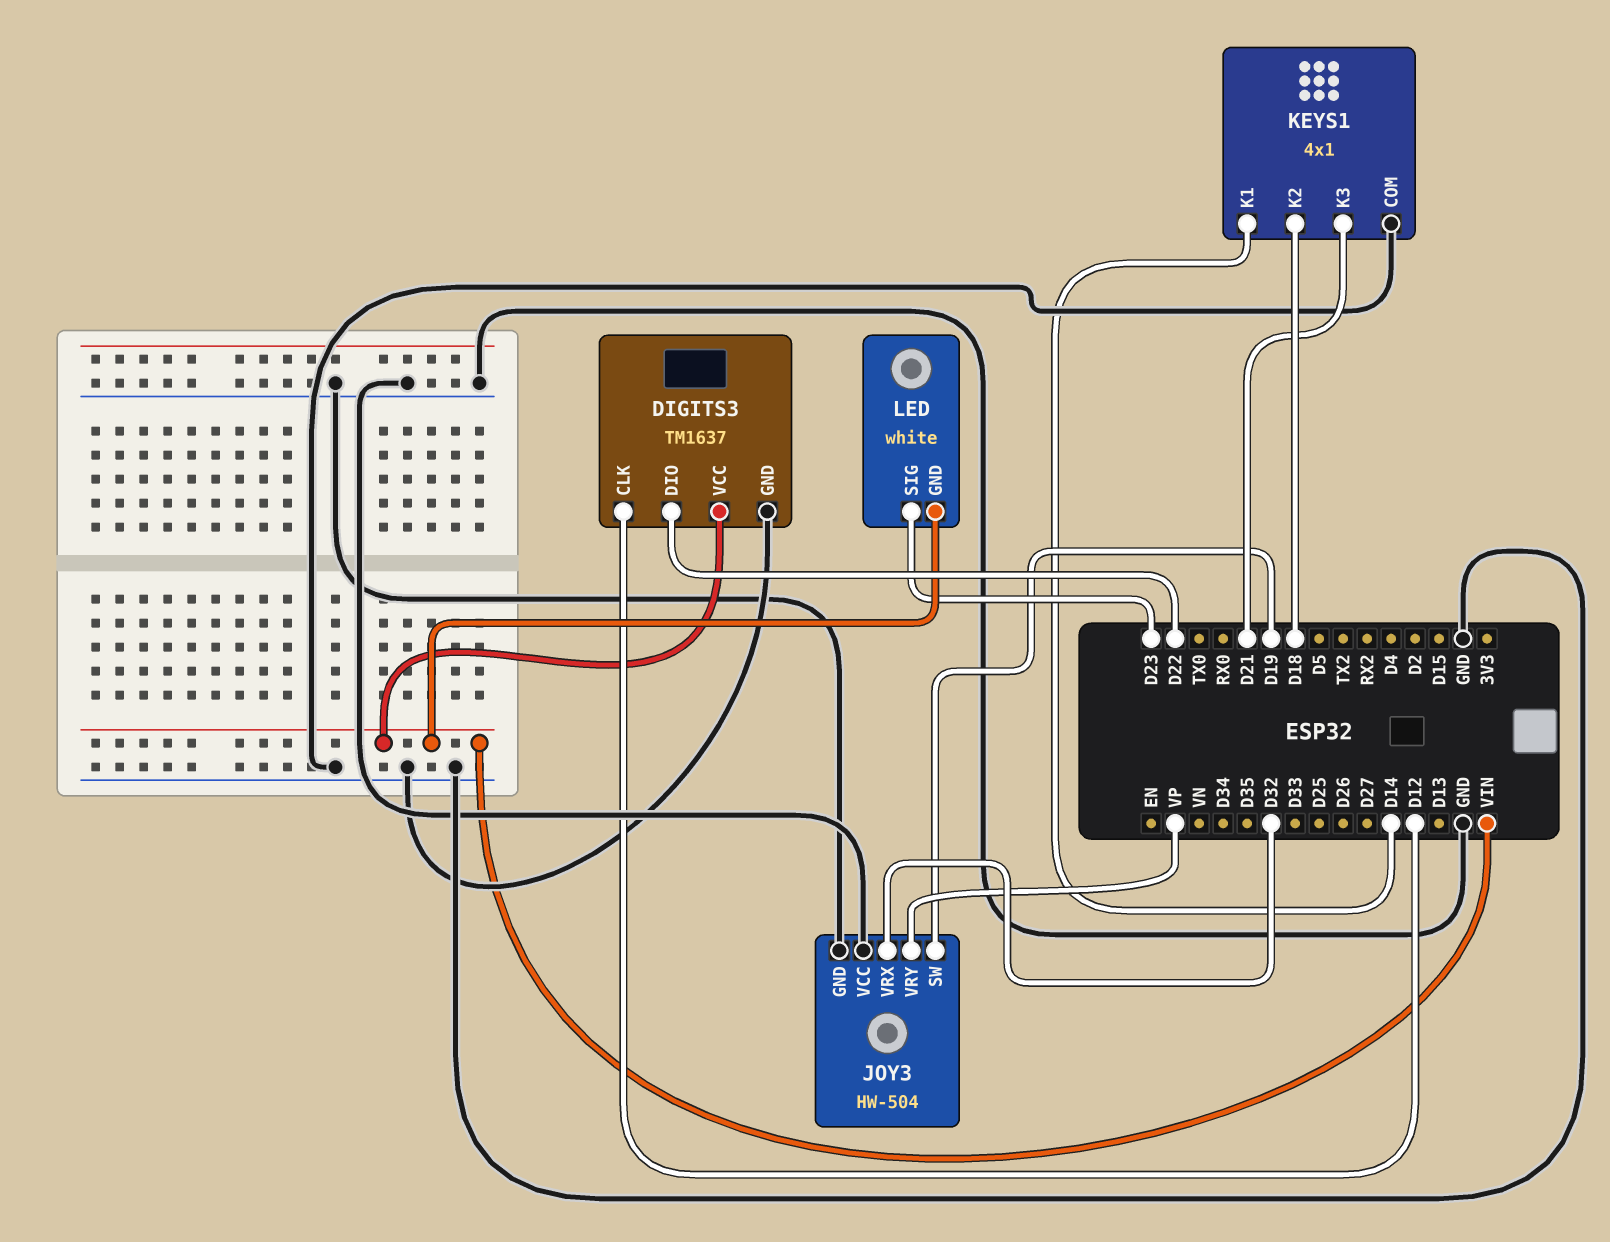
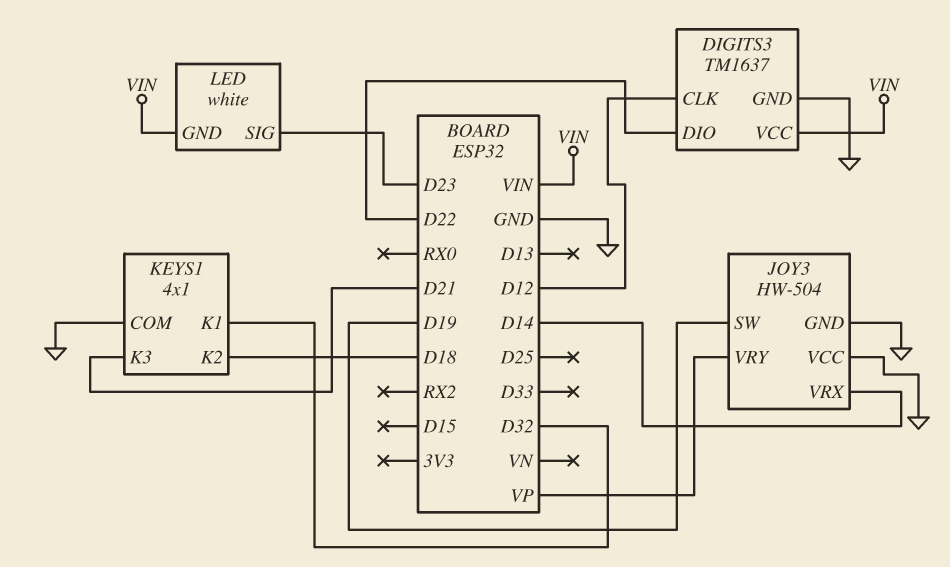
JOY3 pin VRX: D32 -> D14
KEYS1 pin K1: D14 -> D32

